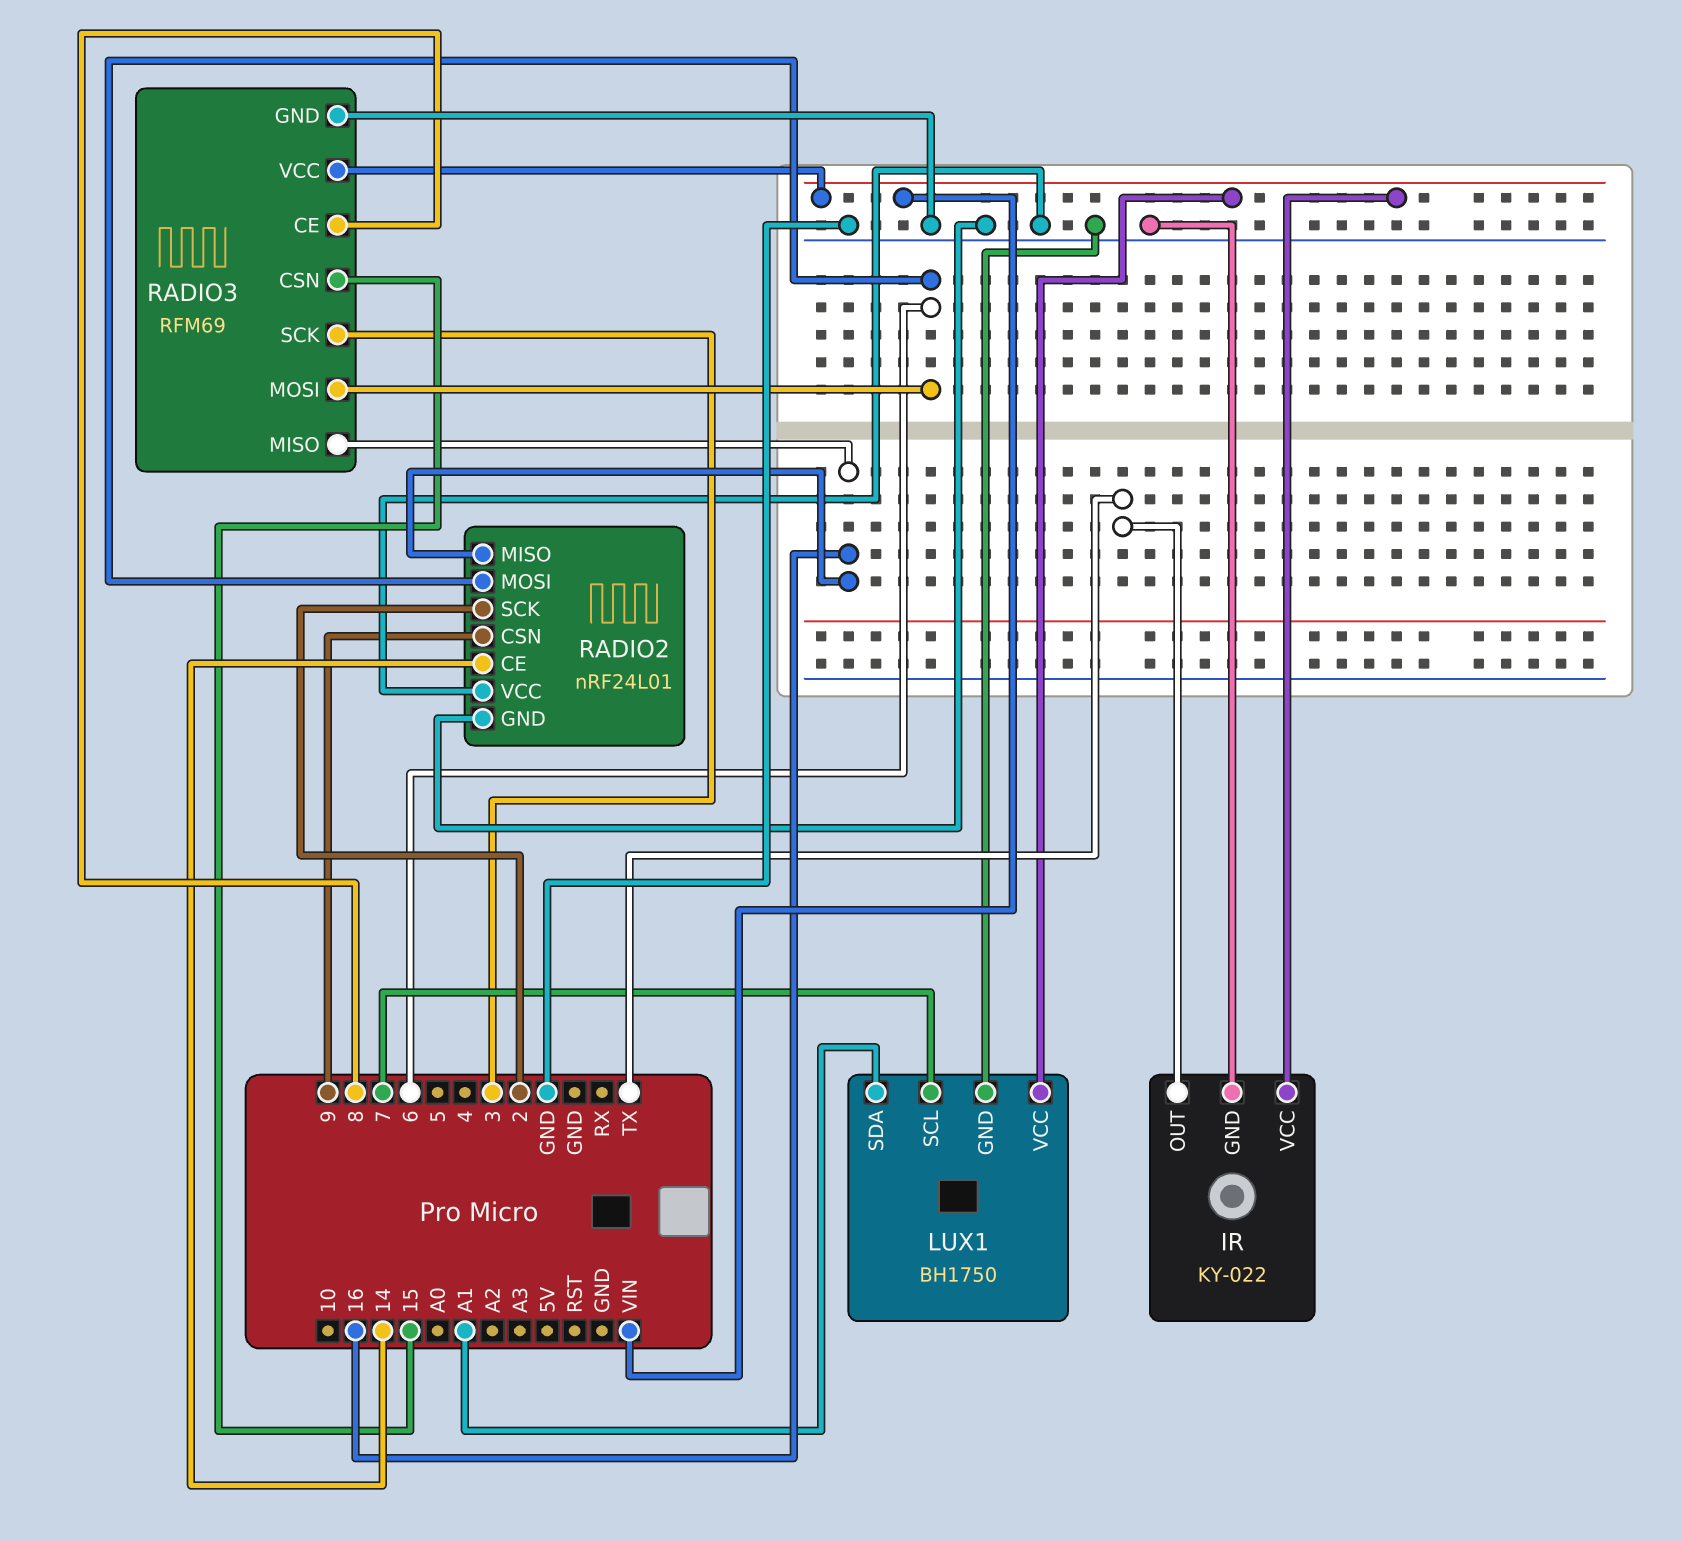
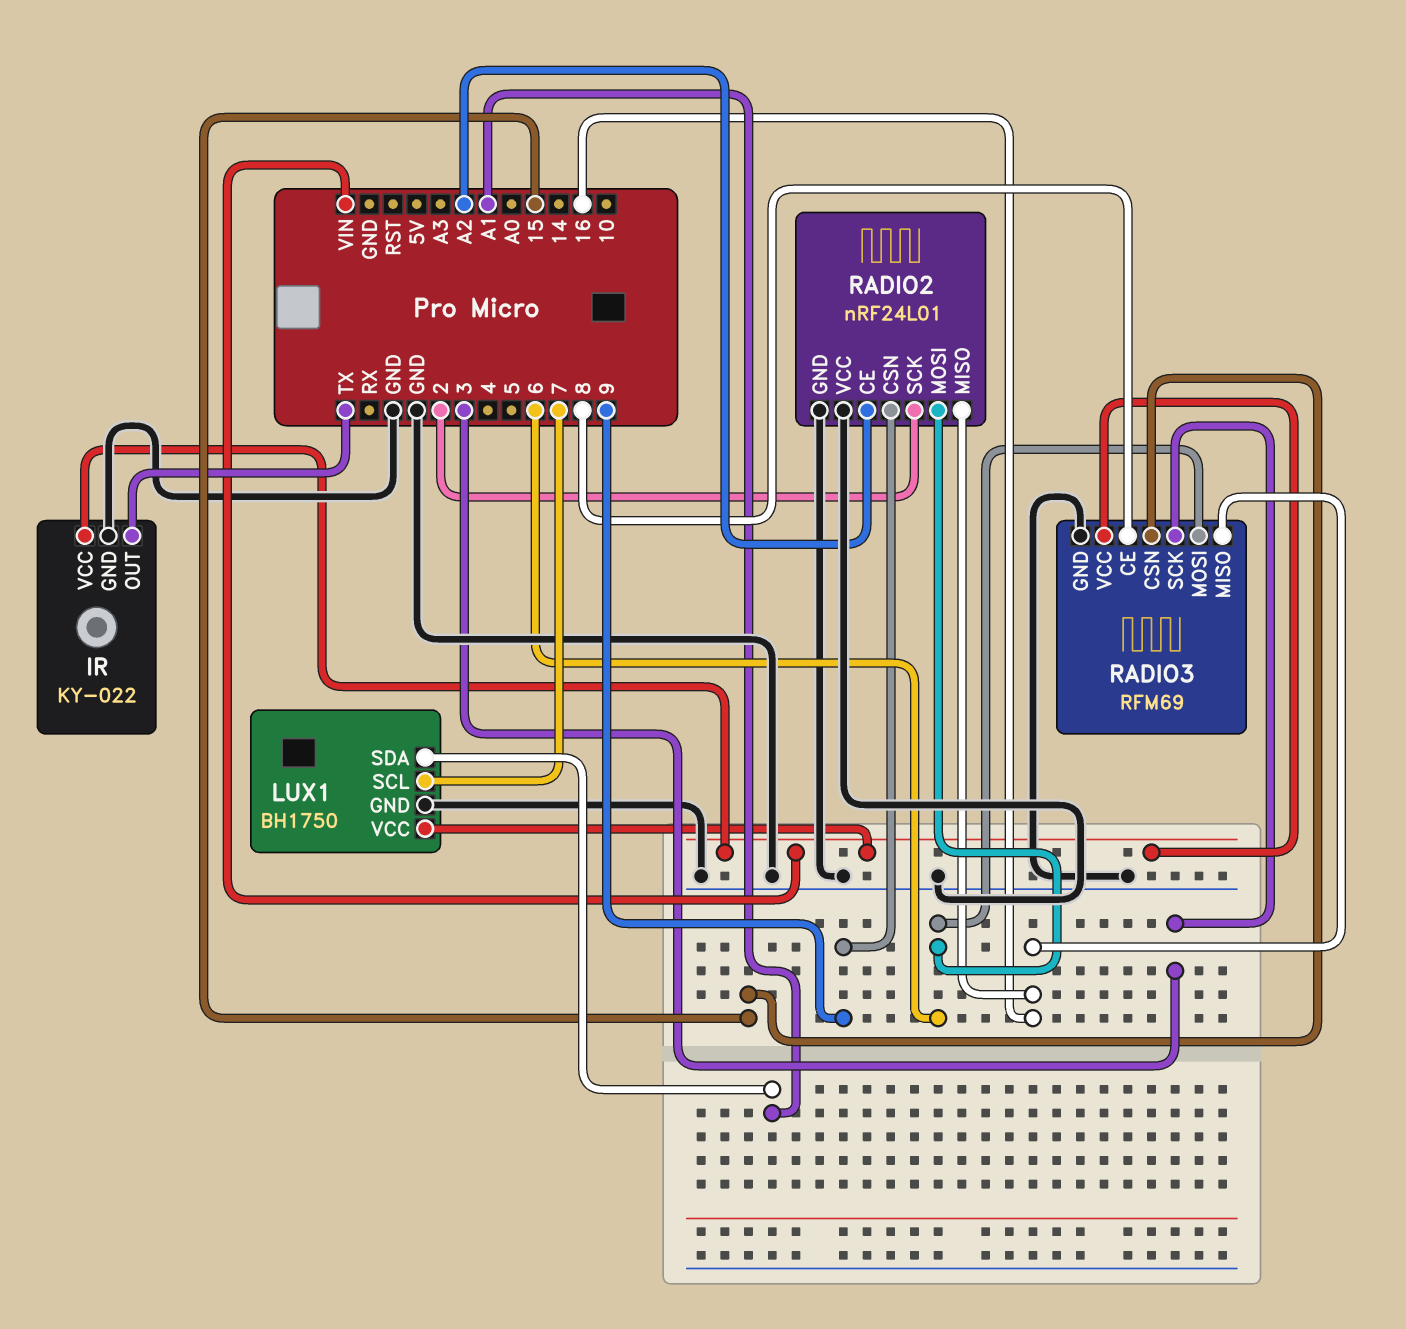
RADIO2 pin CE: 14 -> A2

